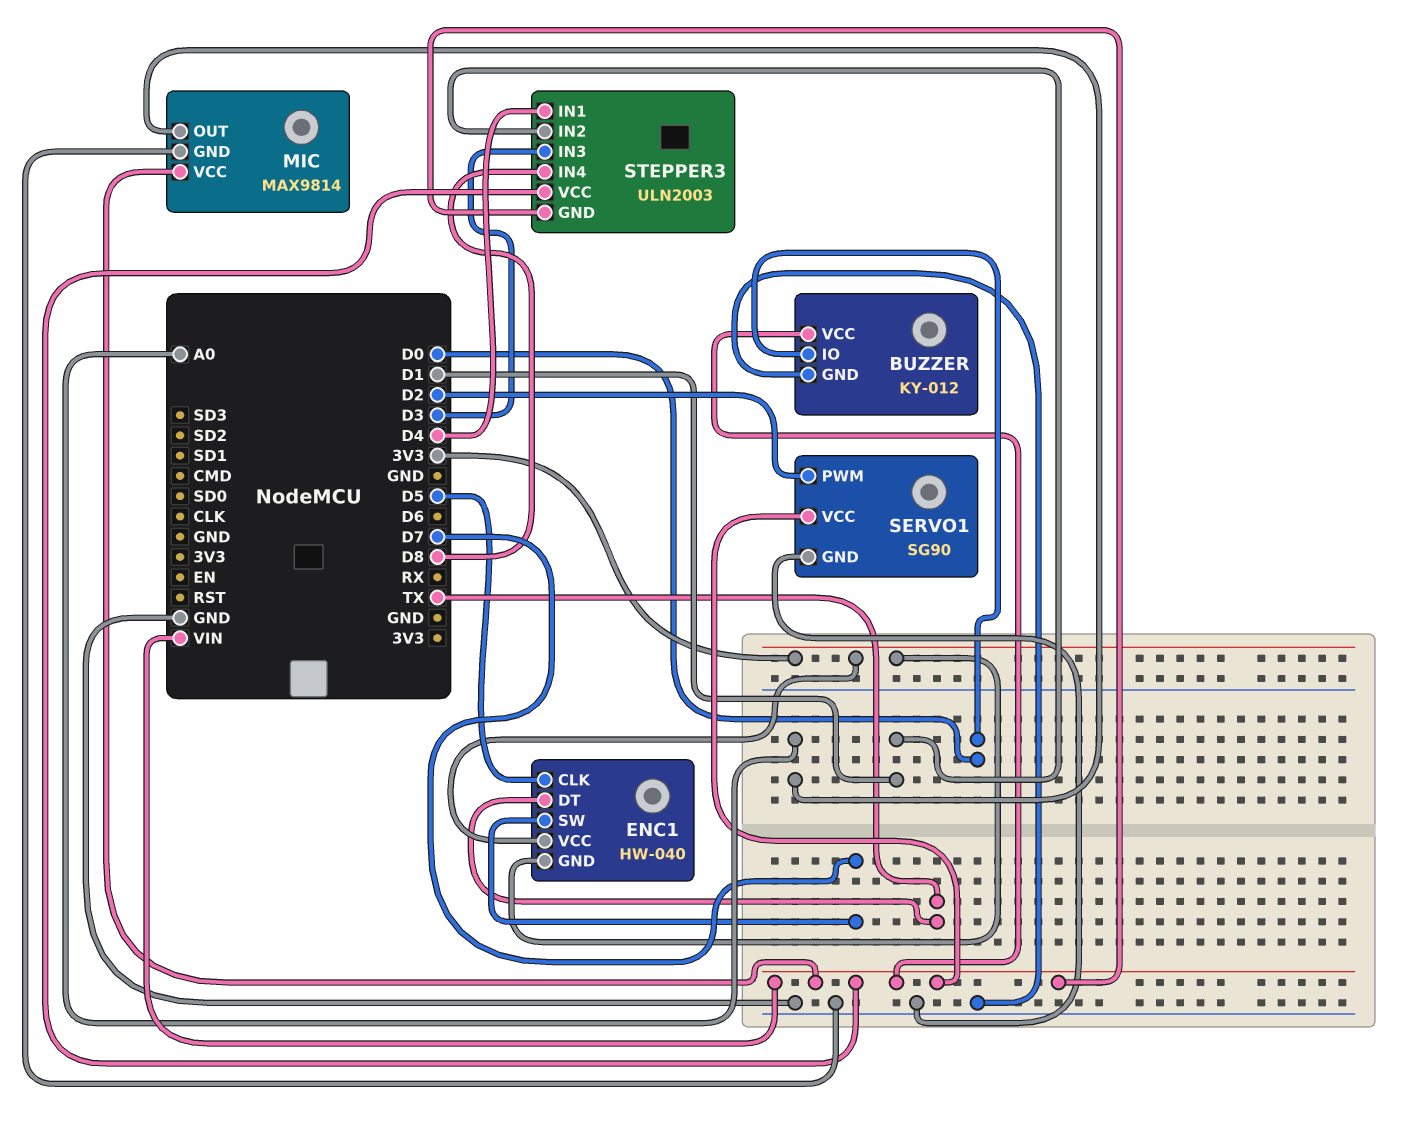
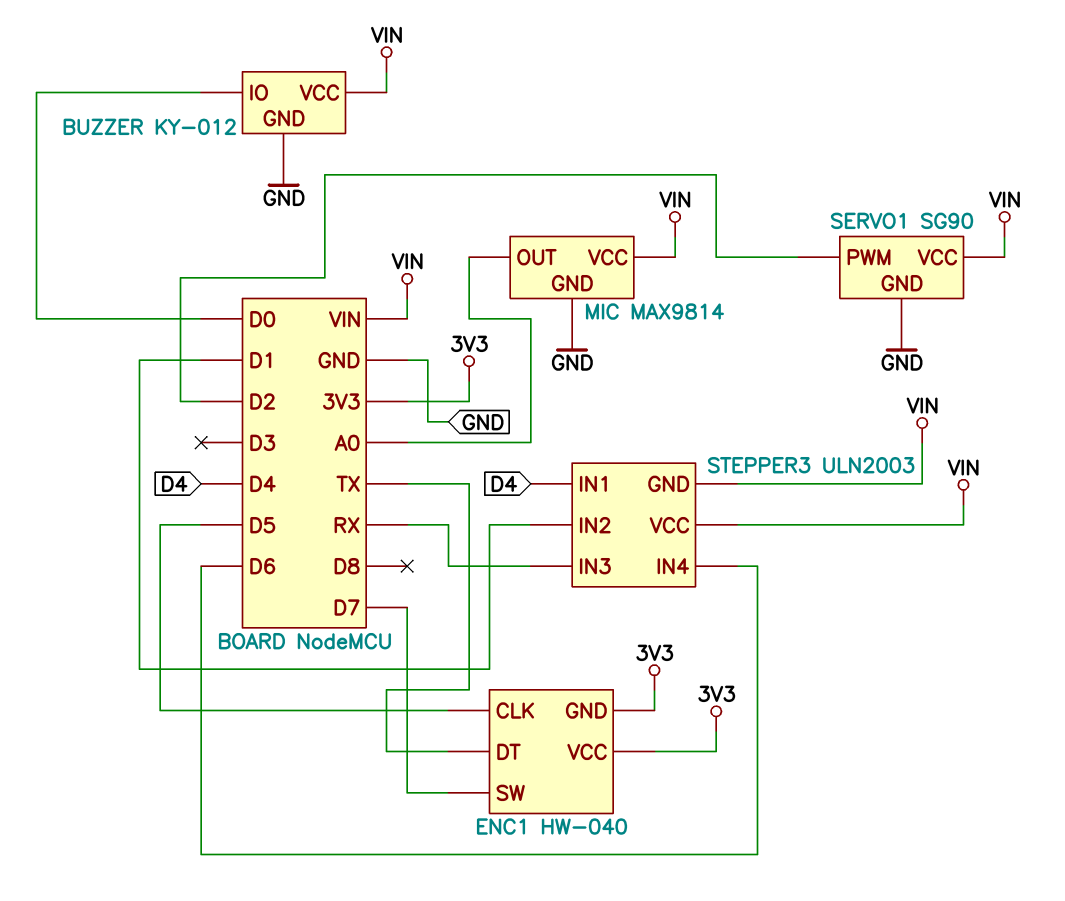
STEPPER3 pin IN3: D3 -> RX
STEPPER3 pin IN4: D8 -> D6

